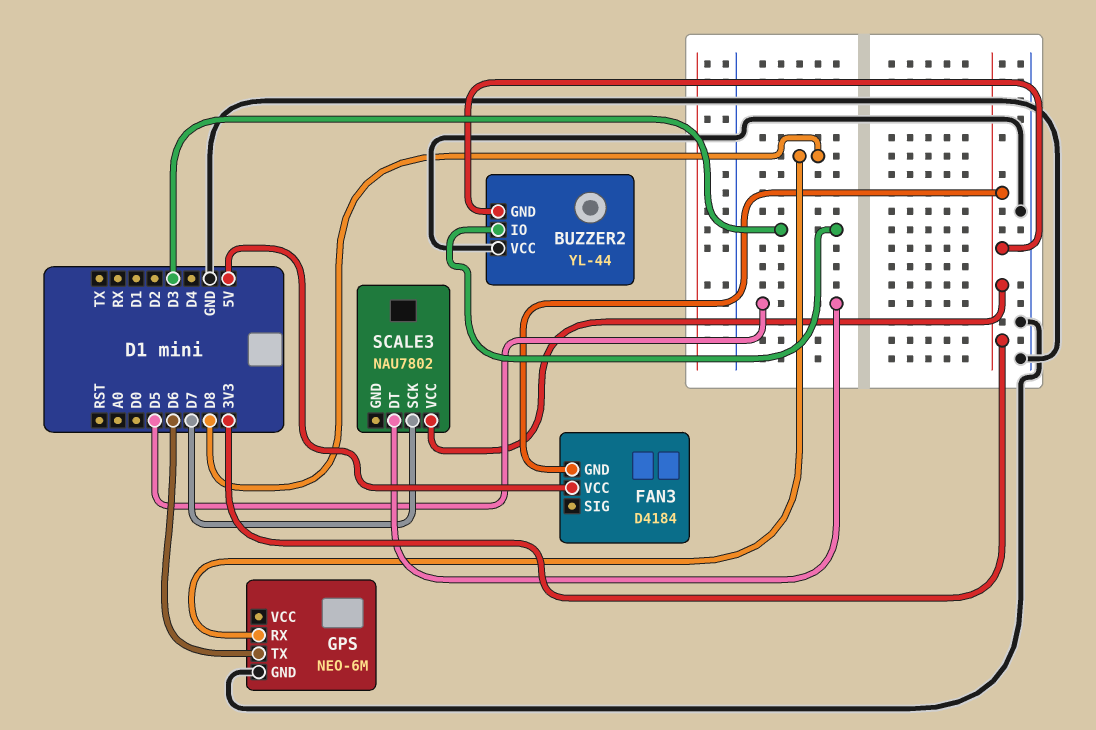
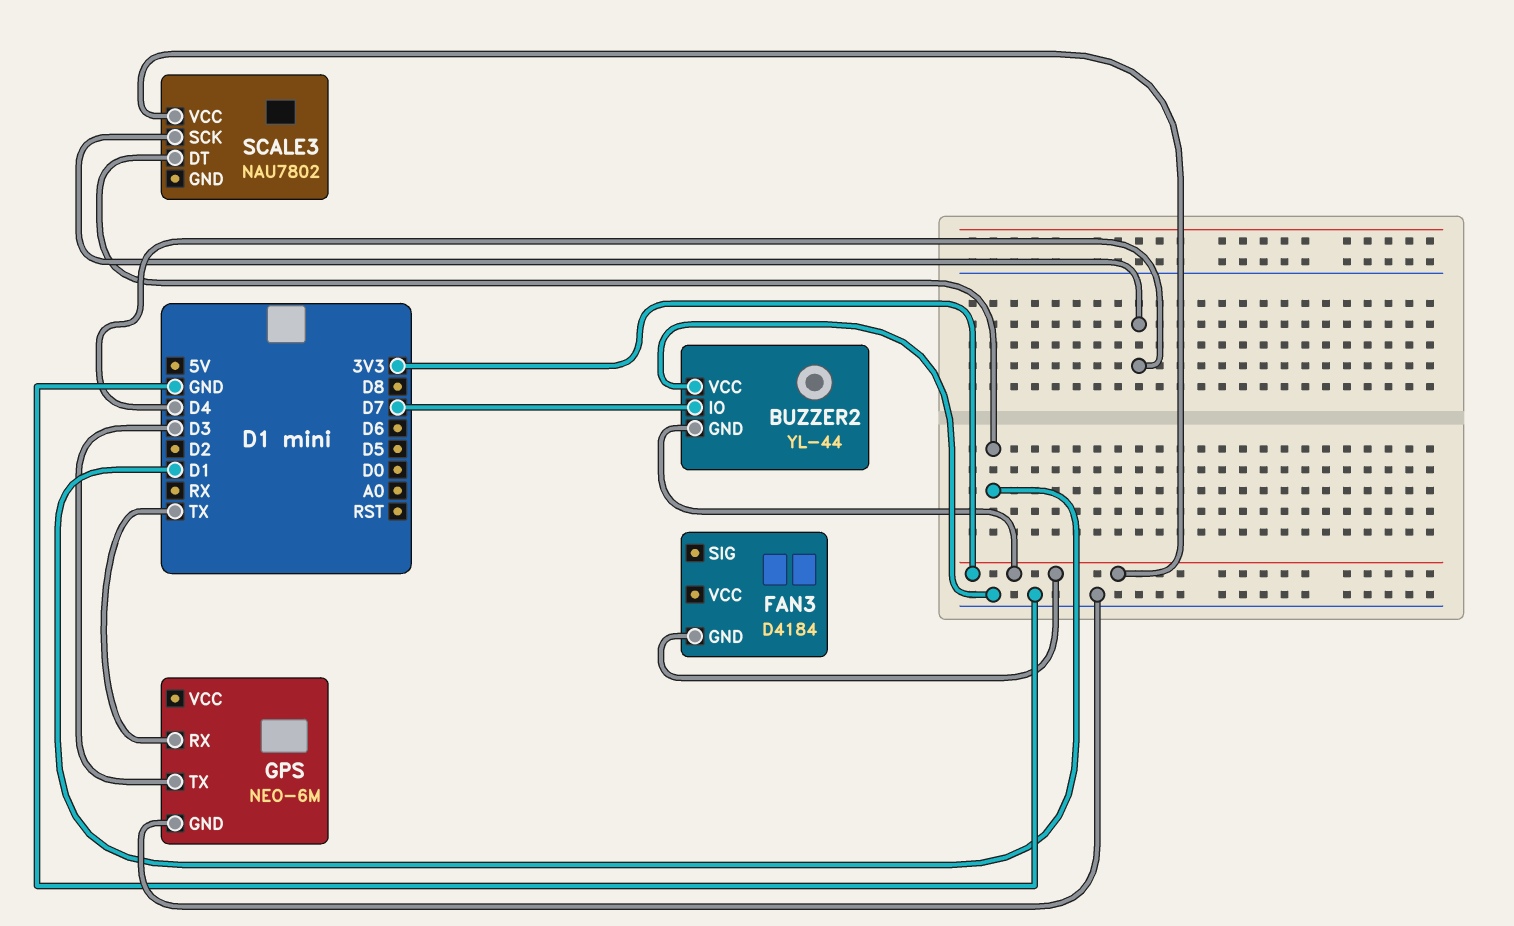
BUZZER2 pin IO: D3 -> D7
FAN3 pin VCC: 5V -> none
GPS pin RX: D8 -> TX
GPS pin TX: D6 -> D3
SCALE3 pin DT: D5 -> D1
SCALE3 pin SCK: D7 -> D4

